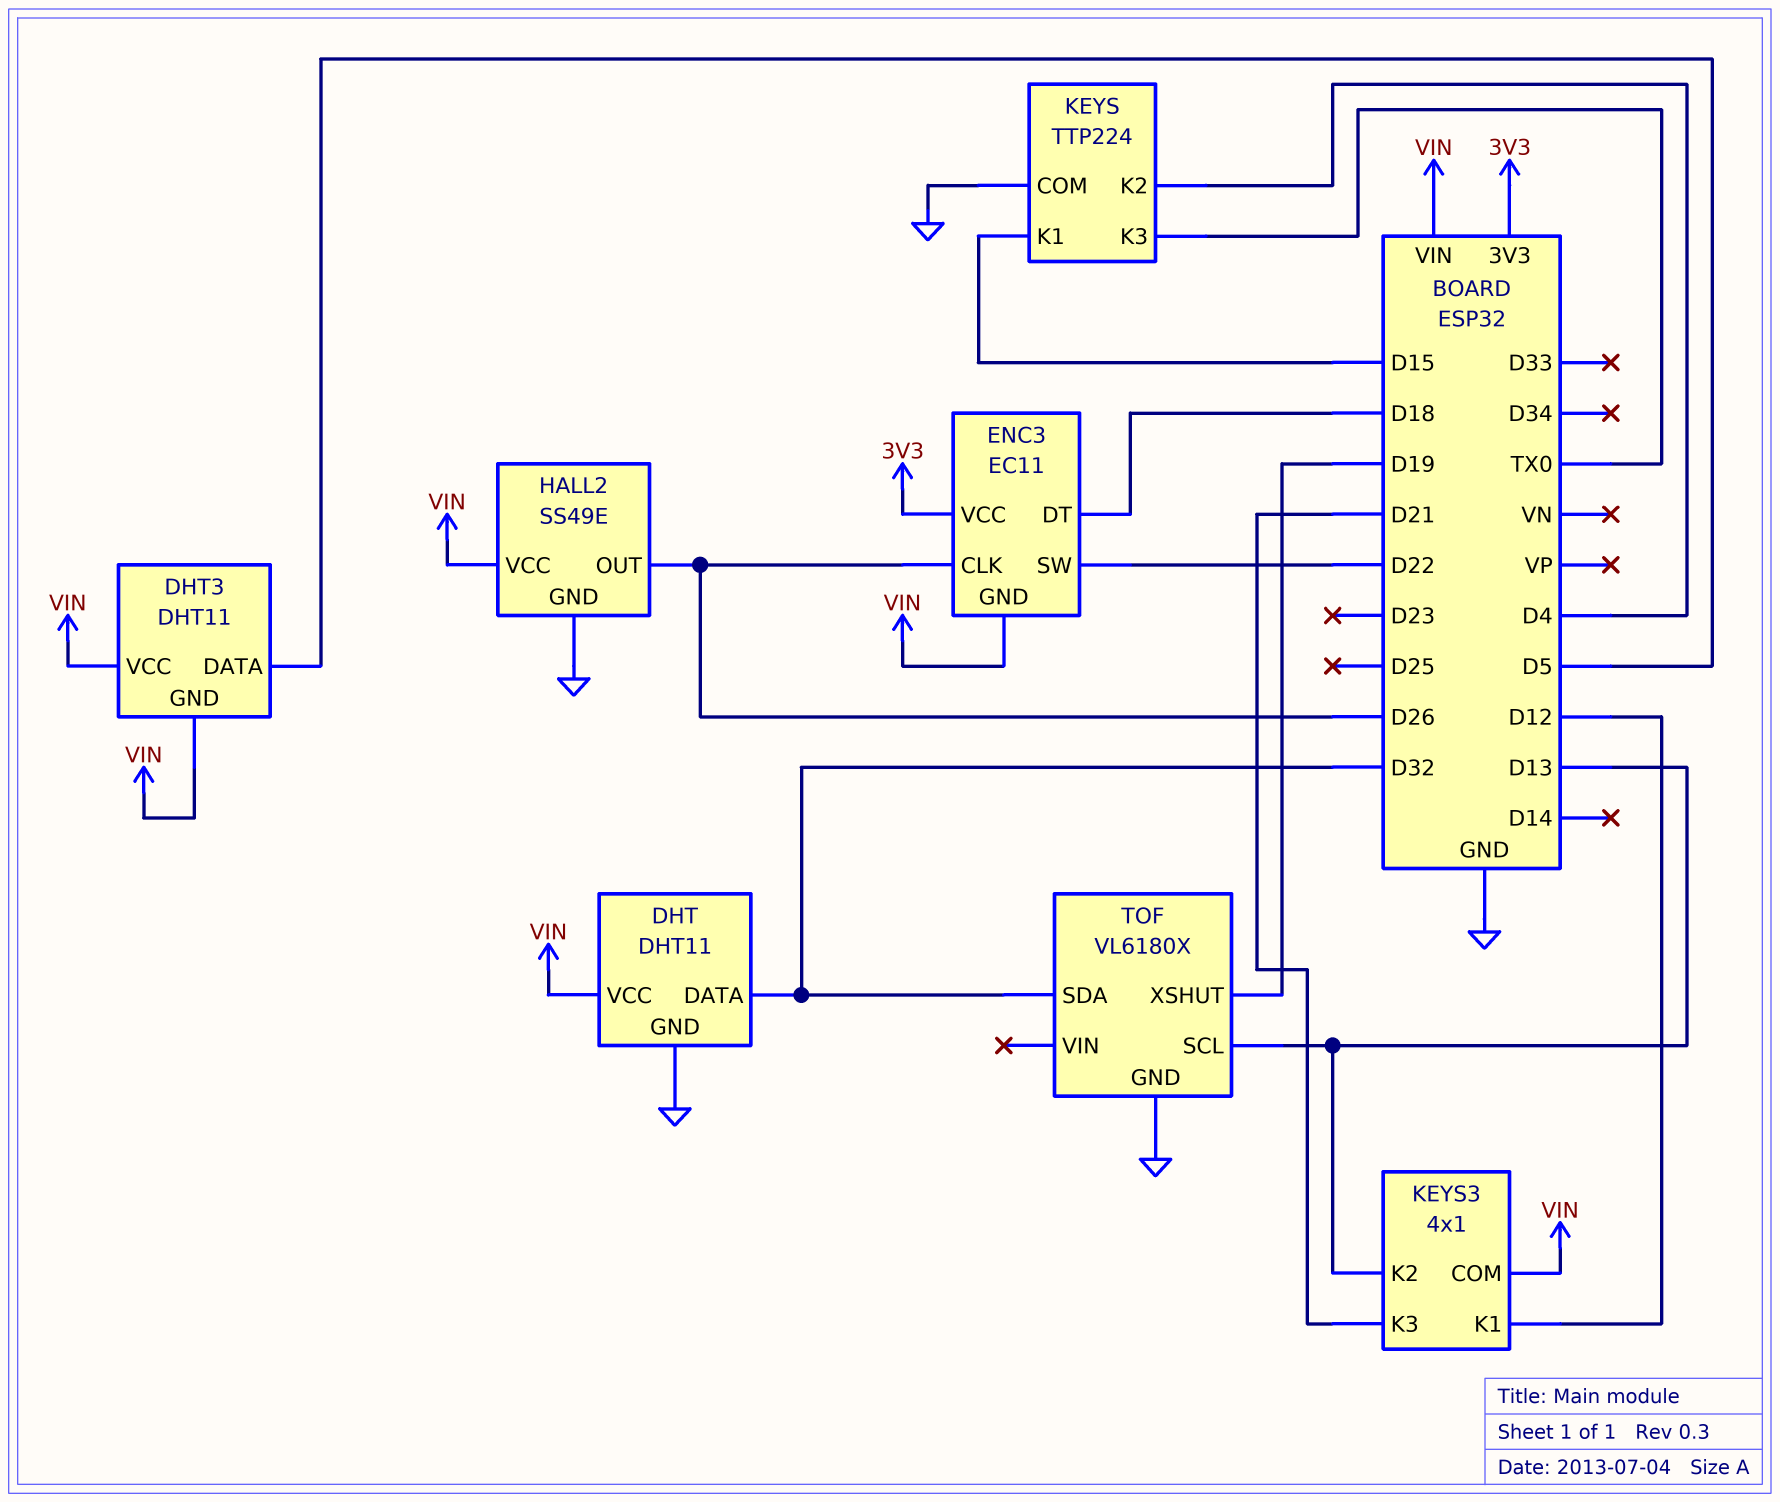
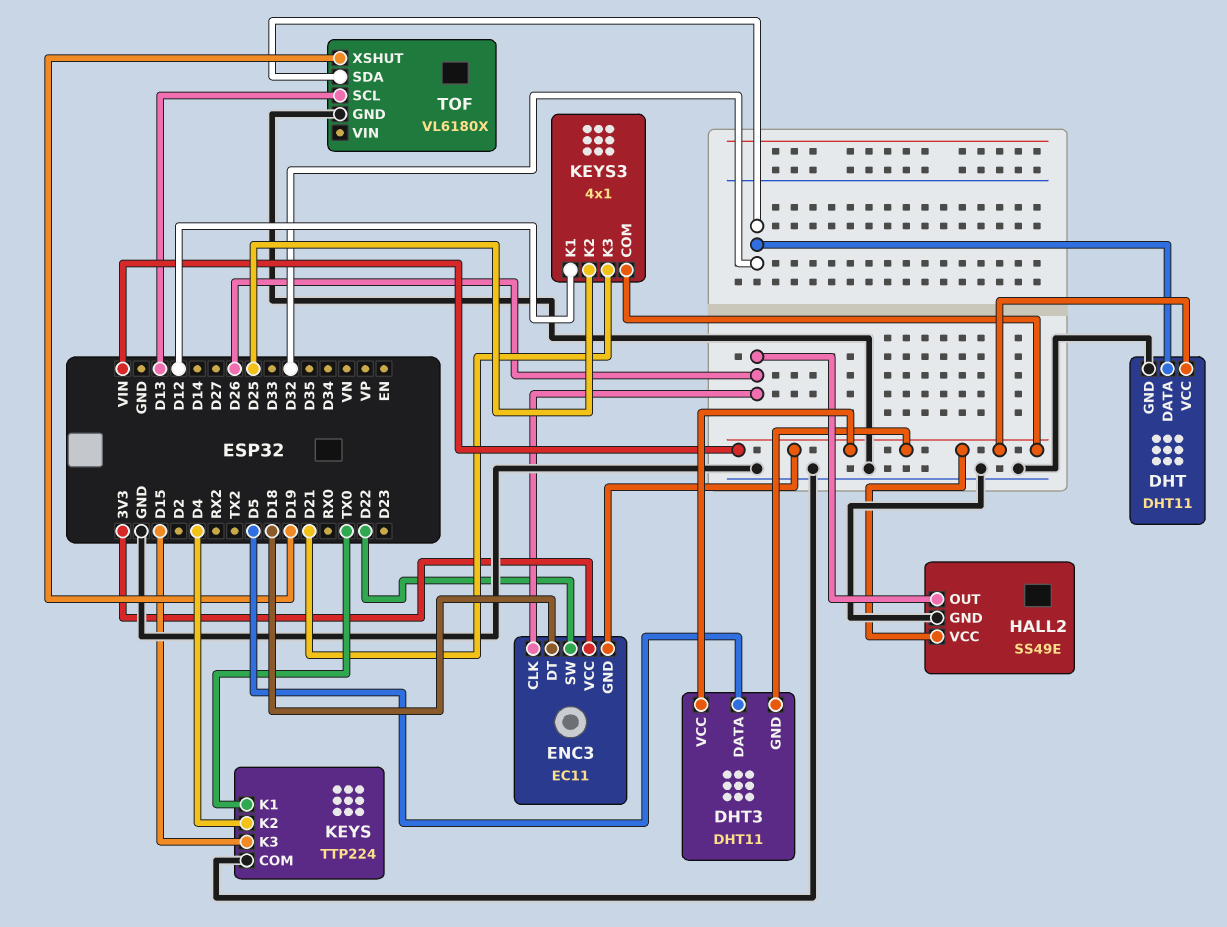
KEYS pin K1: D15 -> TX0
KEYS pin K3: TX0 -> D15
KEYS3 pin K2: D13 -> D25

